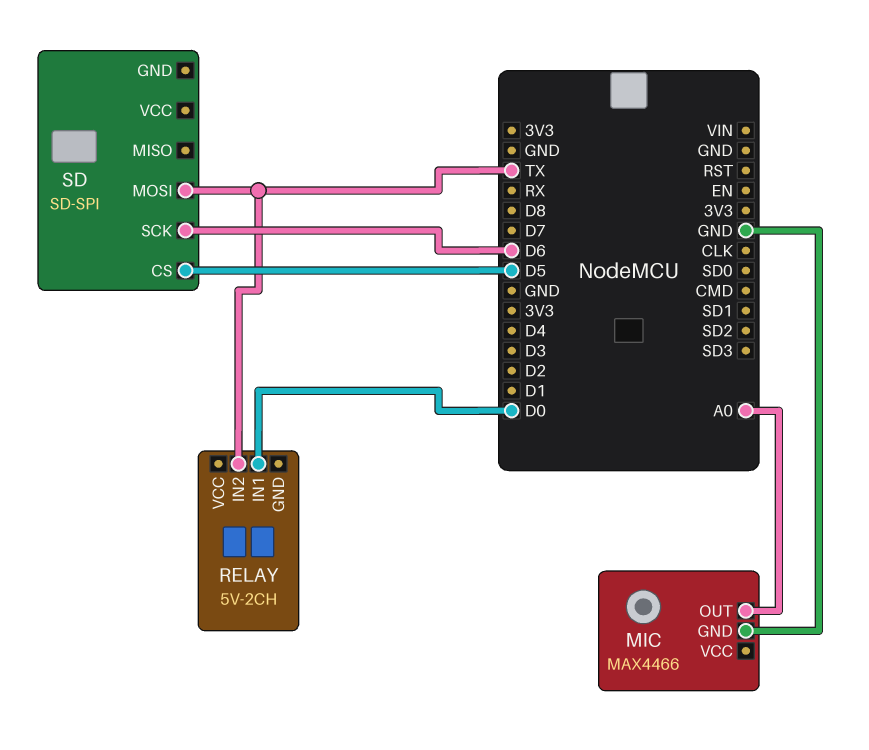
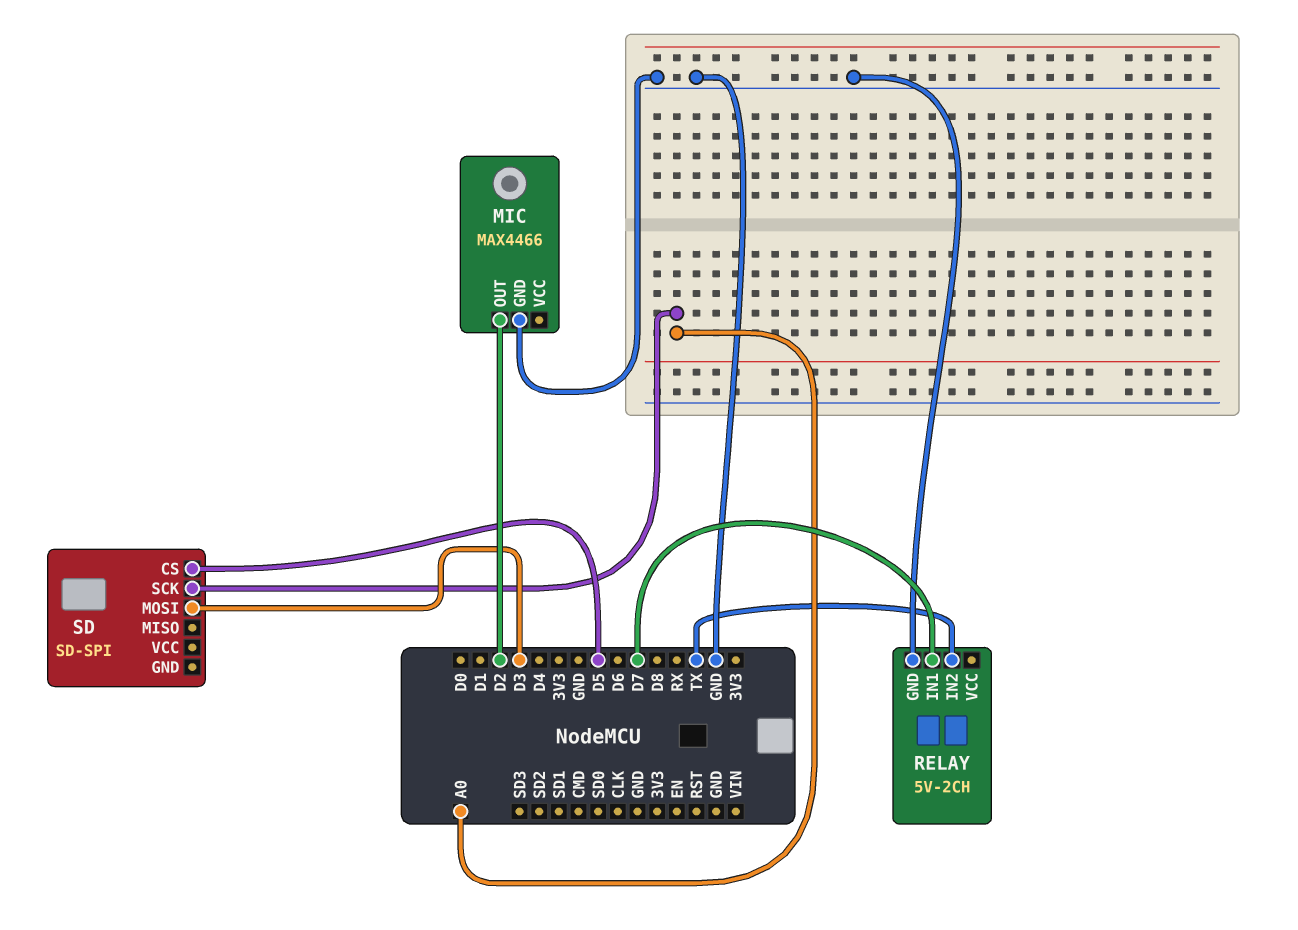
MIC pin OUT: A0 -> D2
RELAY pin GND: none -> GND
RELAY pin IN1: D0 -> D7
SD pin MOSI: TX -> D3
SD pin SCK: D6 -> A0

